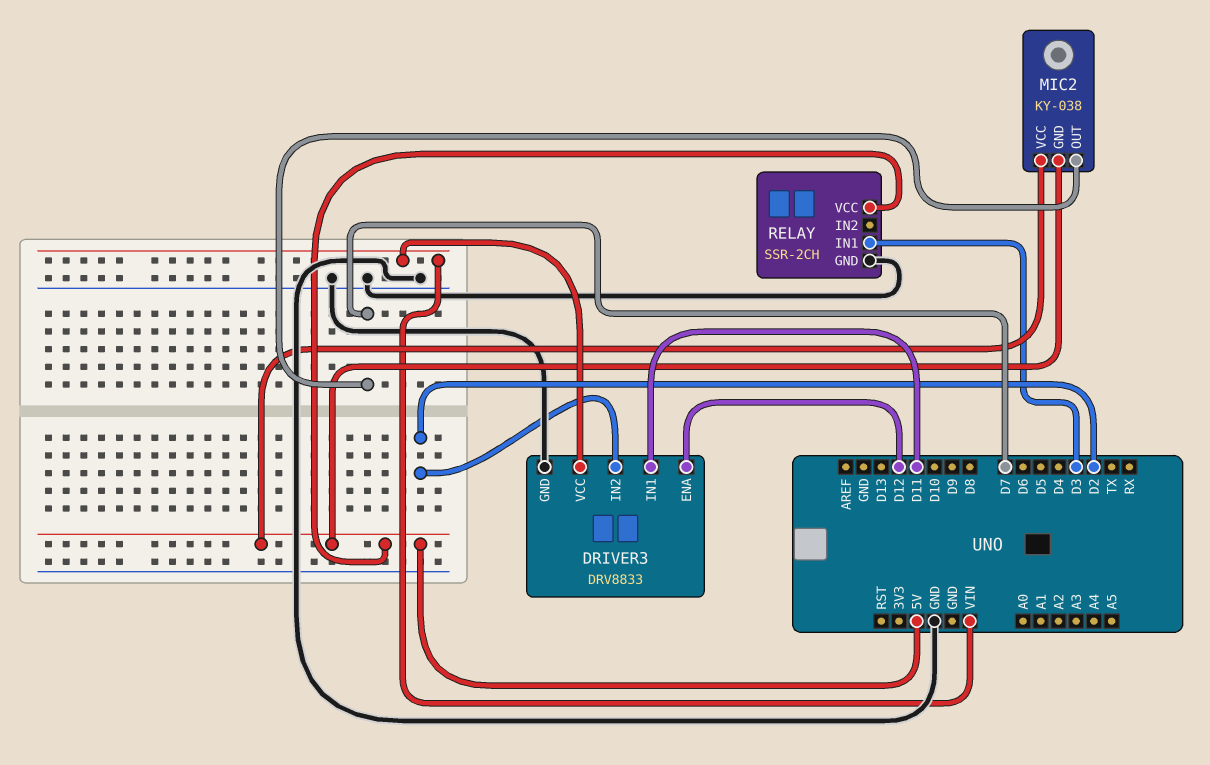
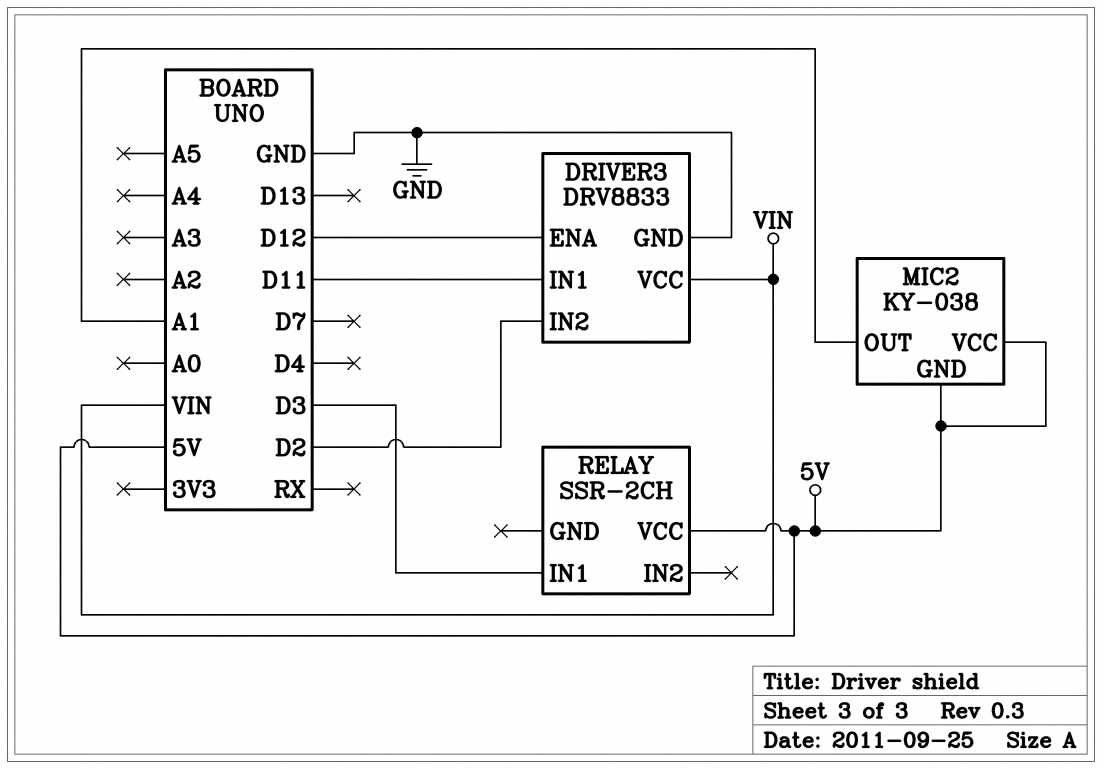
MIC2 pin OUT: D7 -> A1
RELAY pin GND: GND -> none

